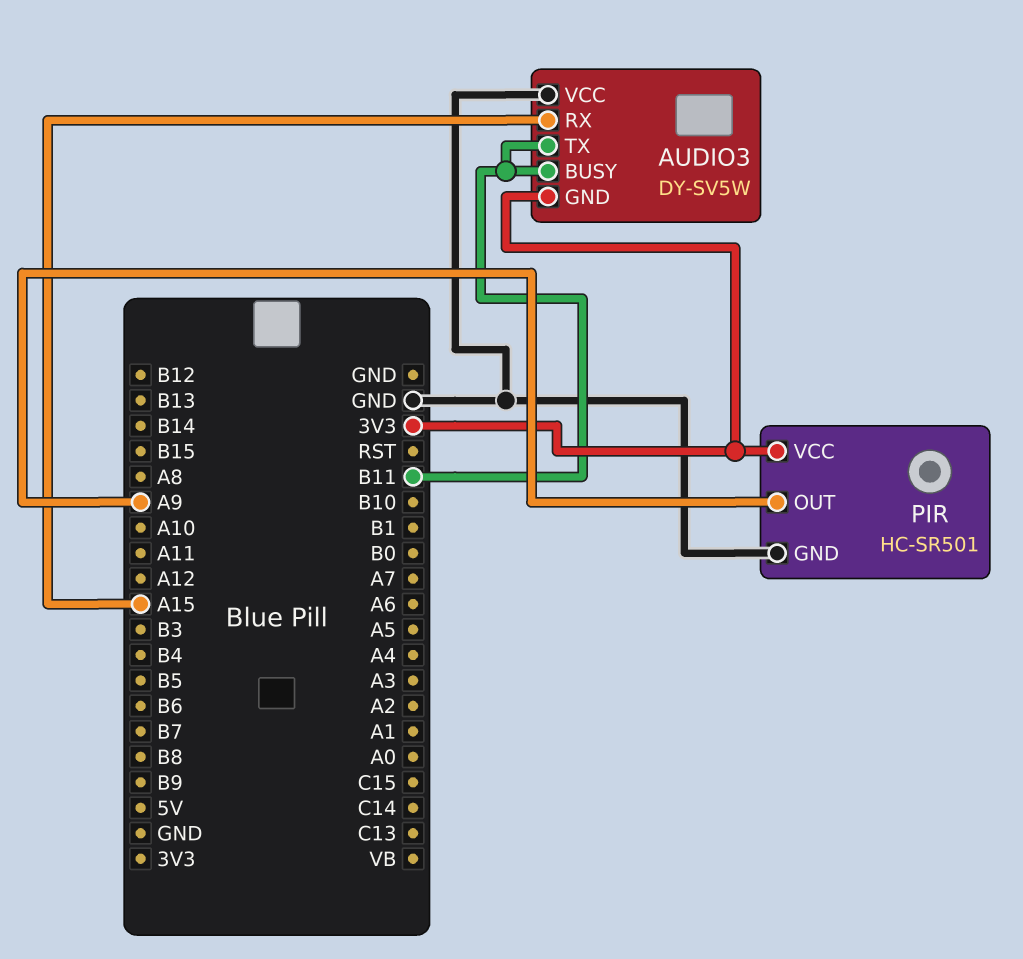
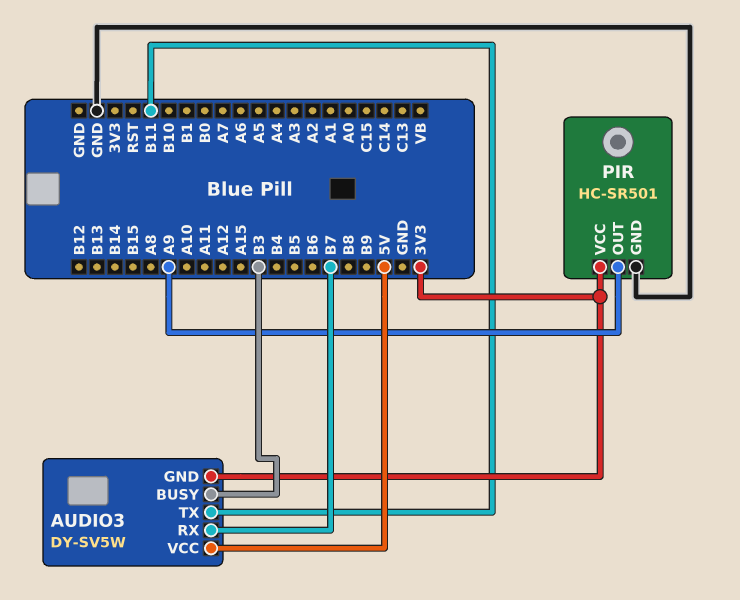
AUDIO3 pin BUSY: B11 -> B3
AUDIO3 pin RX: A15 -> B7
AUDIO3 pin VCC: GND -> 5V

